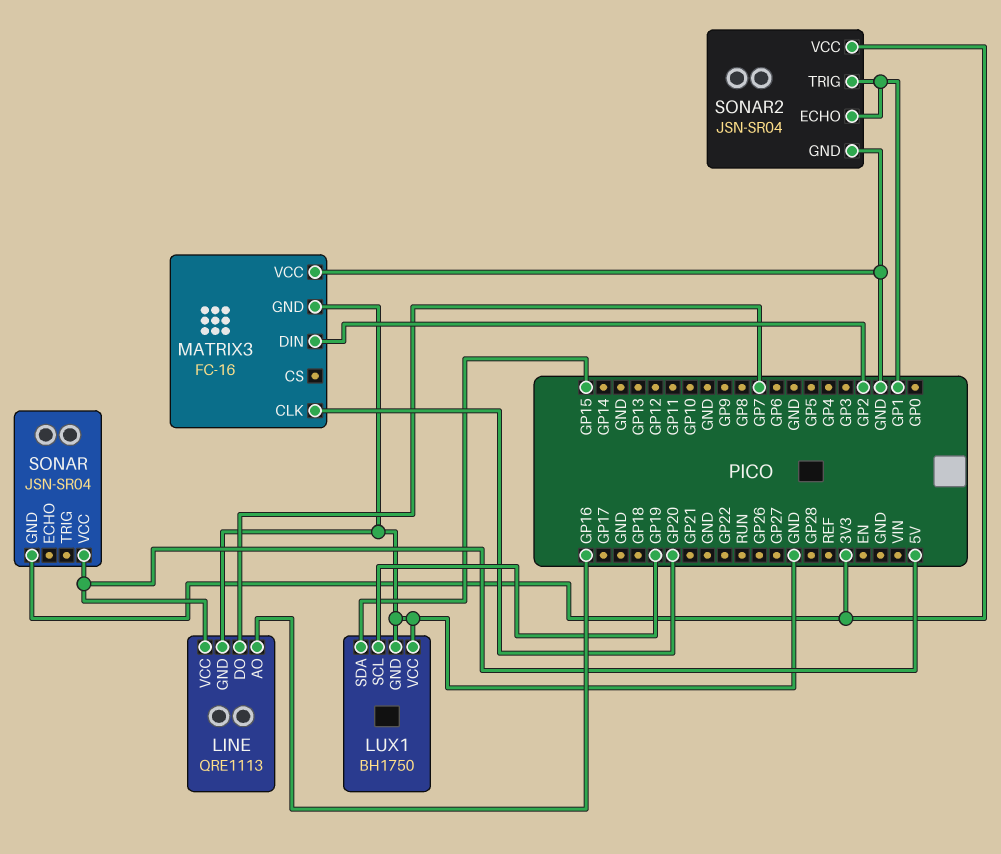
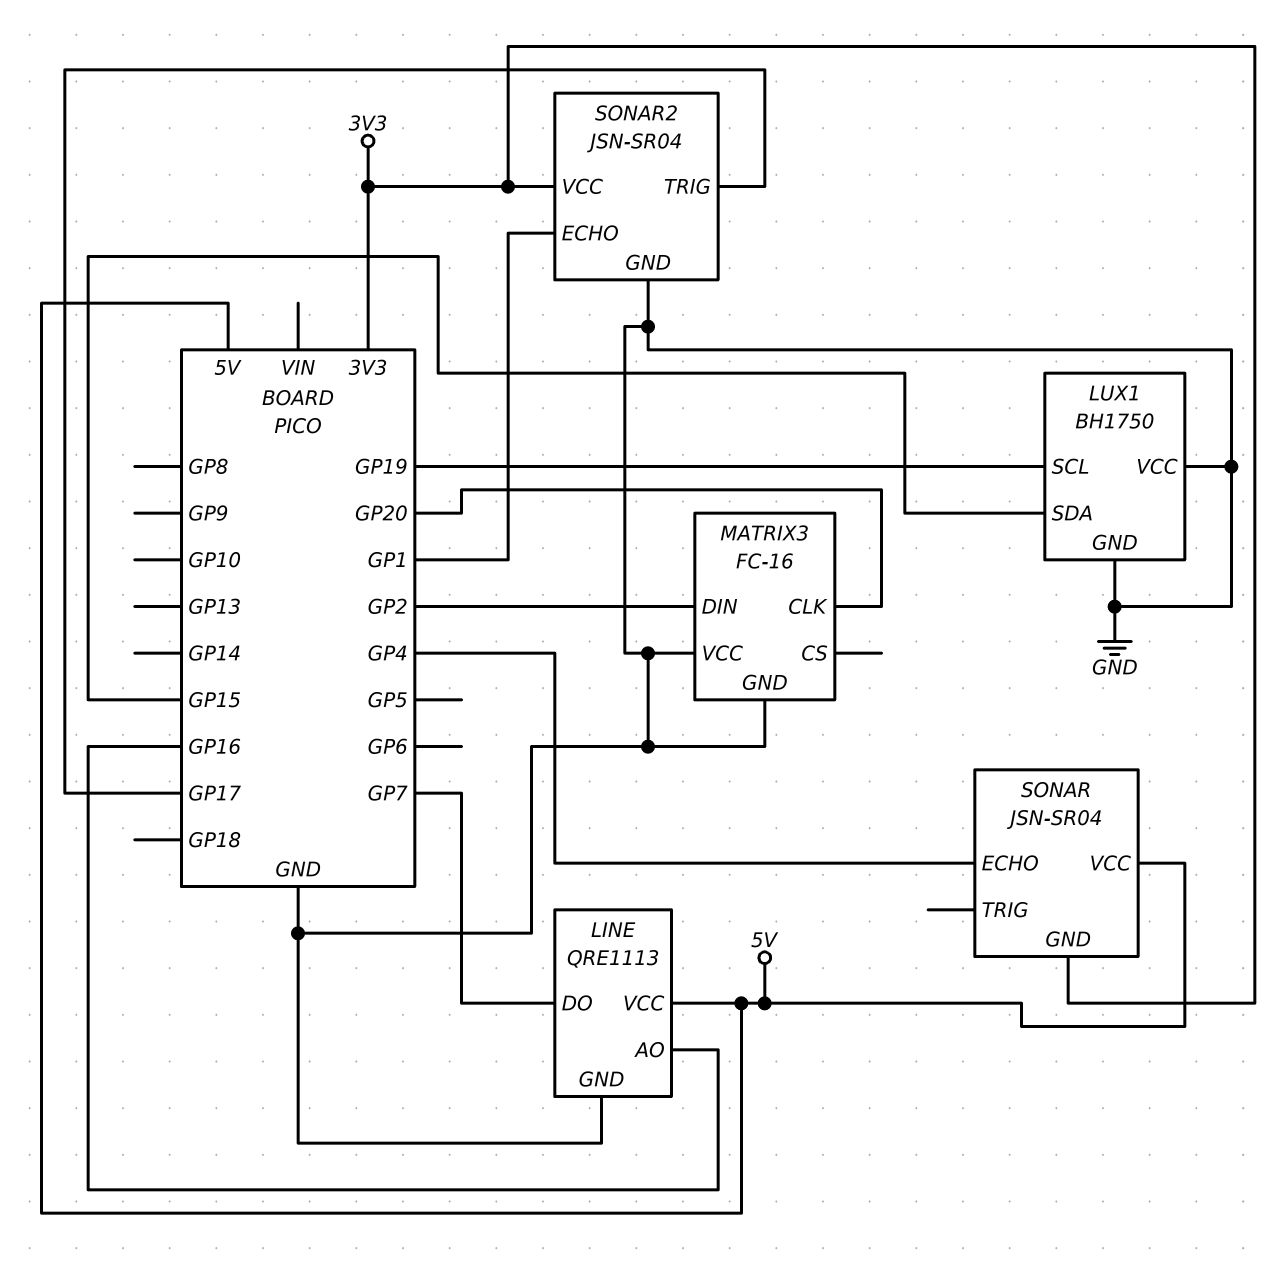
SONAR pin ECHO: none -> GP4
SONAR2 pin TRIG: GP1 -> GP17

